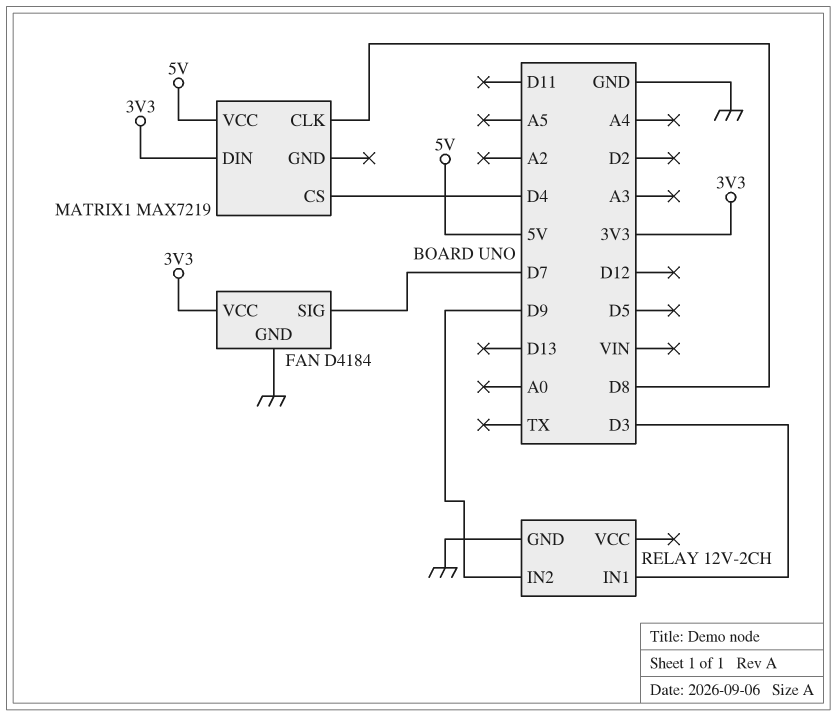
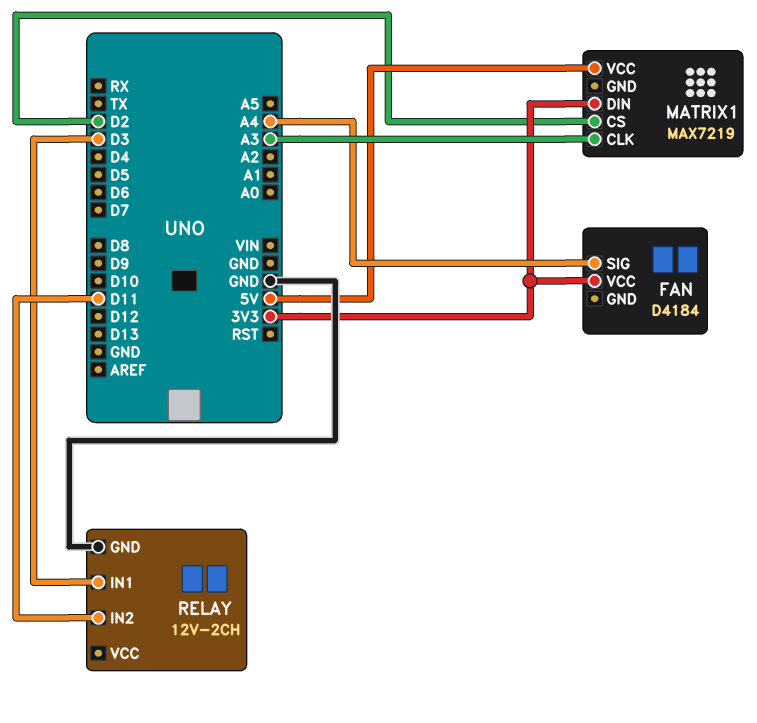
FAN pin GND: GND -> none
FAN pin SIG: D7 -> A4
MATRIX1 pin CLK: D8 -> A3
MATRIX1 pin CS: D4 -> D2
RELAY pin IN2: D9 -> D11

